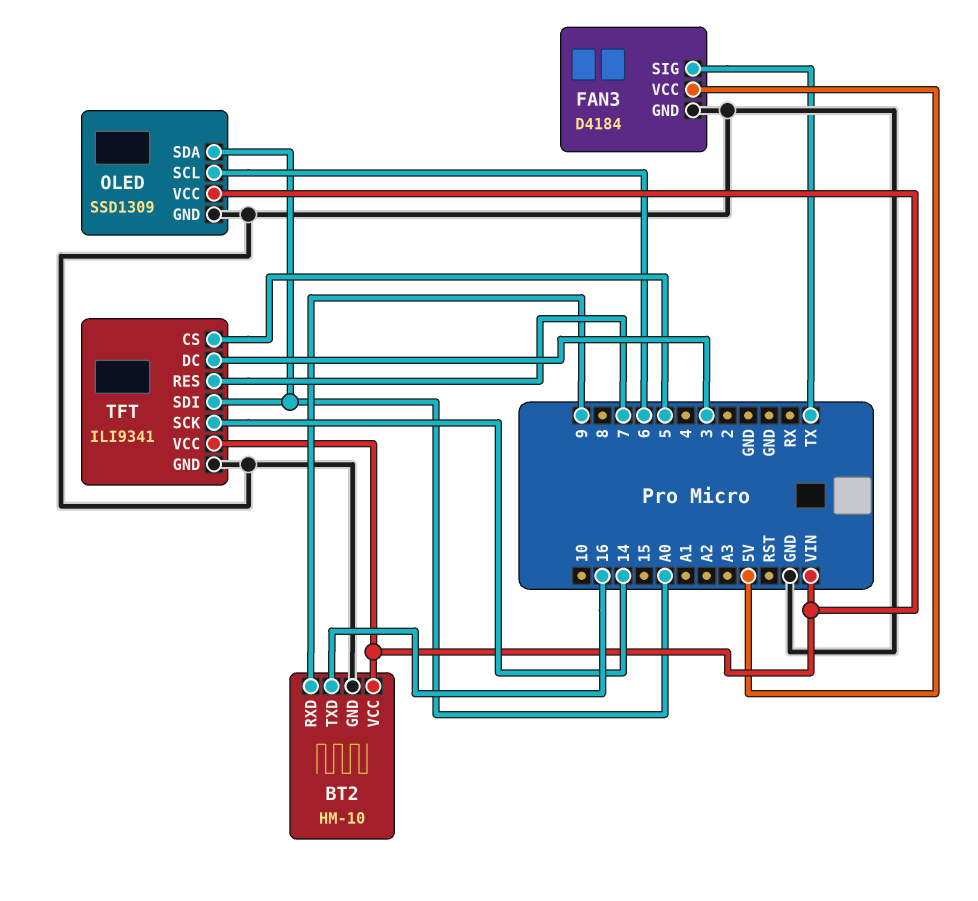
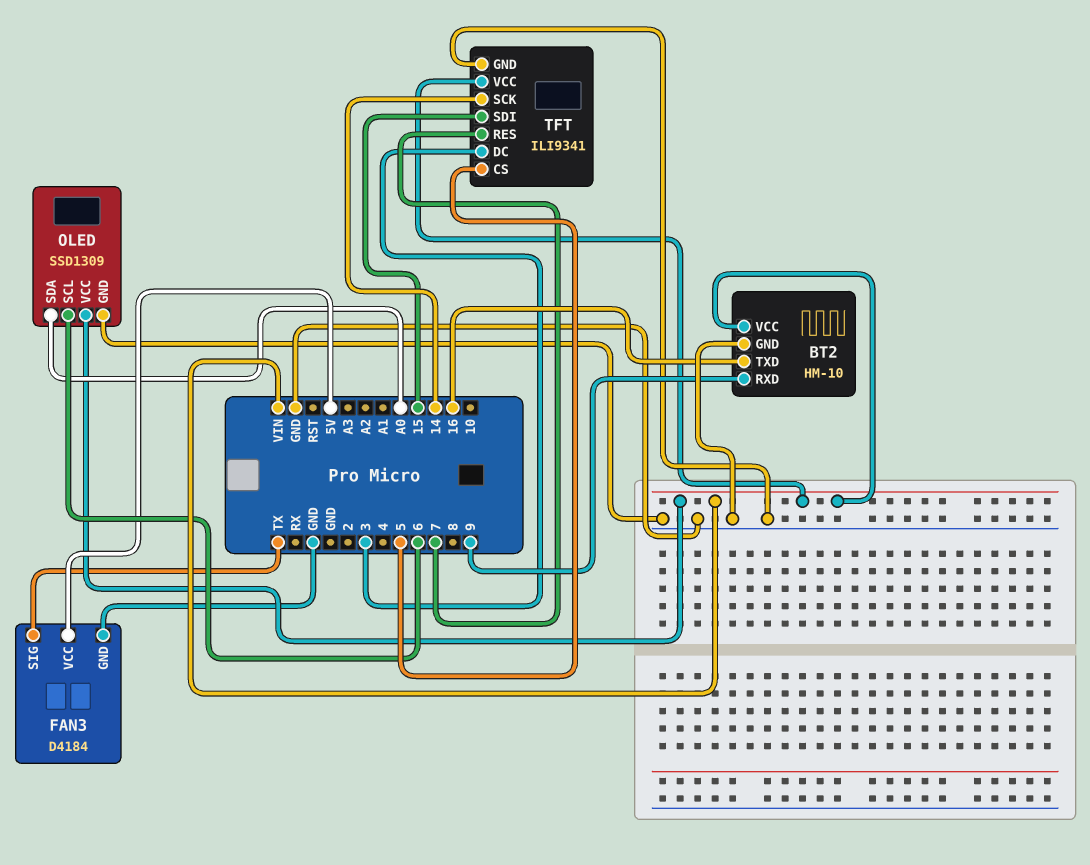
TFT pin SDI: A0 -> 15

